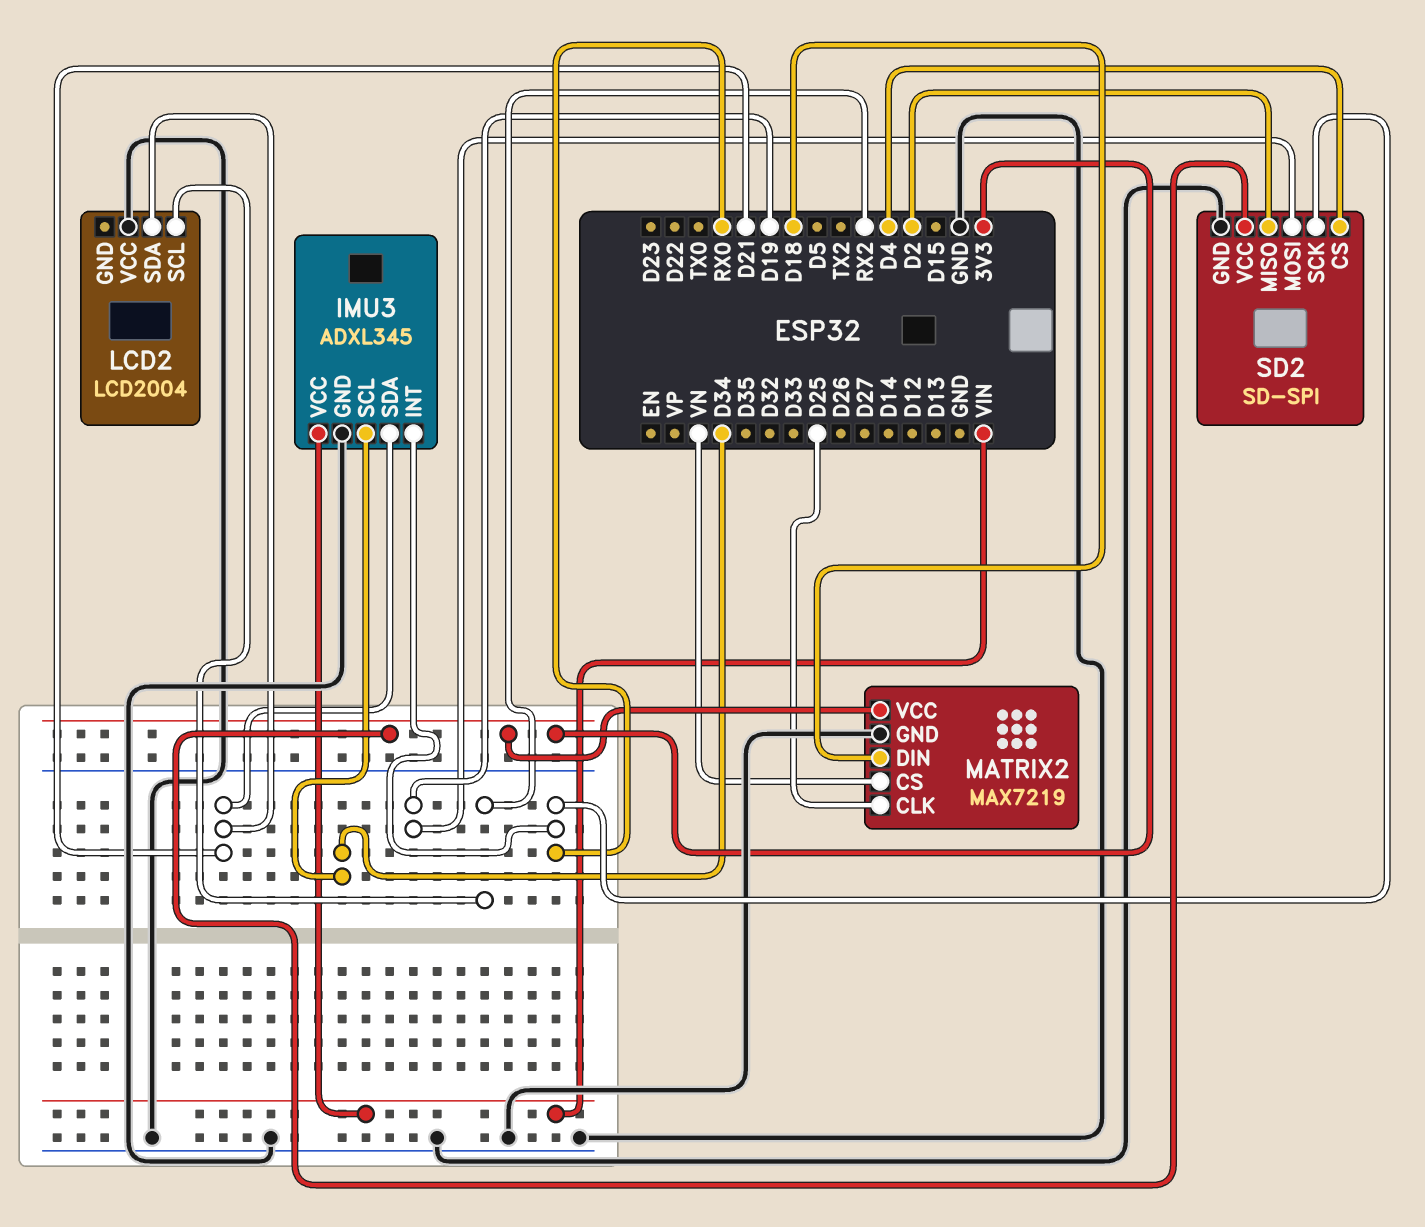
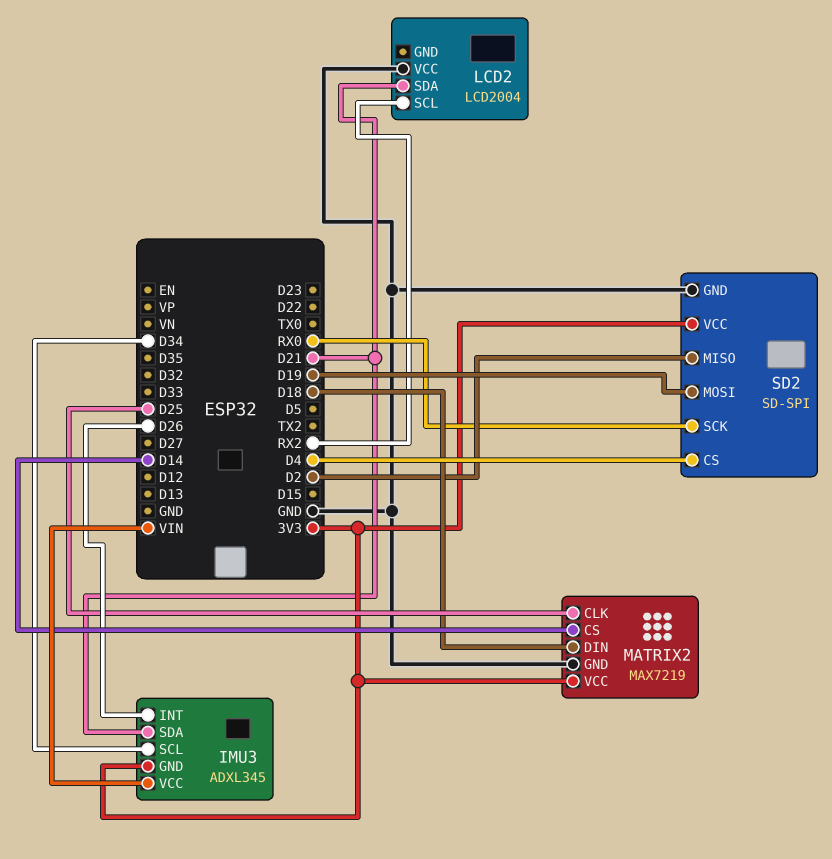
IMU3 pin GND: GND -> 3V3
IMU3 pin INT: RX0 -> D26
MATRIX2 pin CS: VN -> D14

